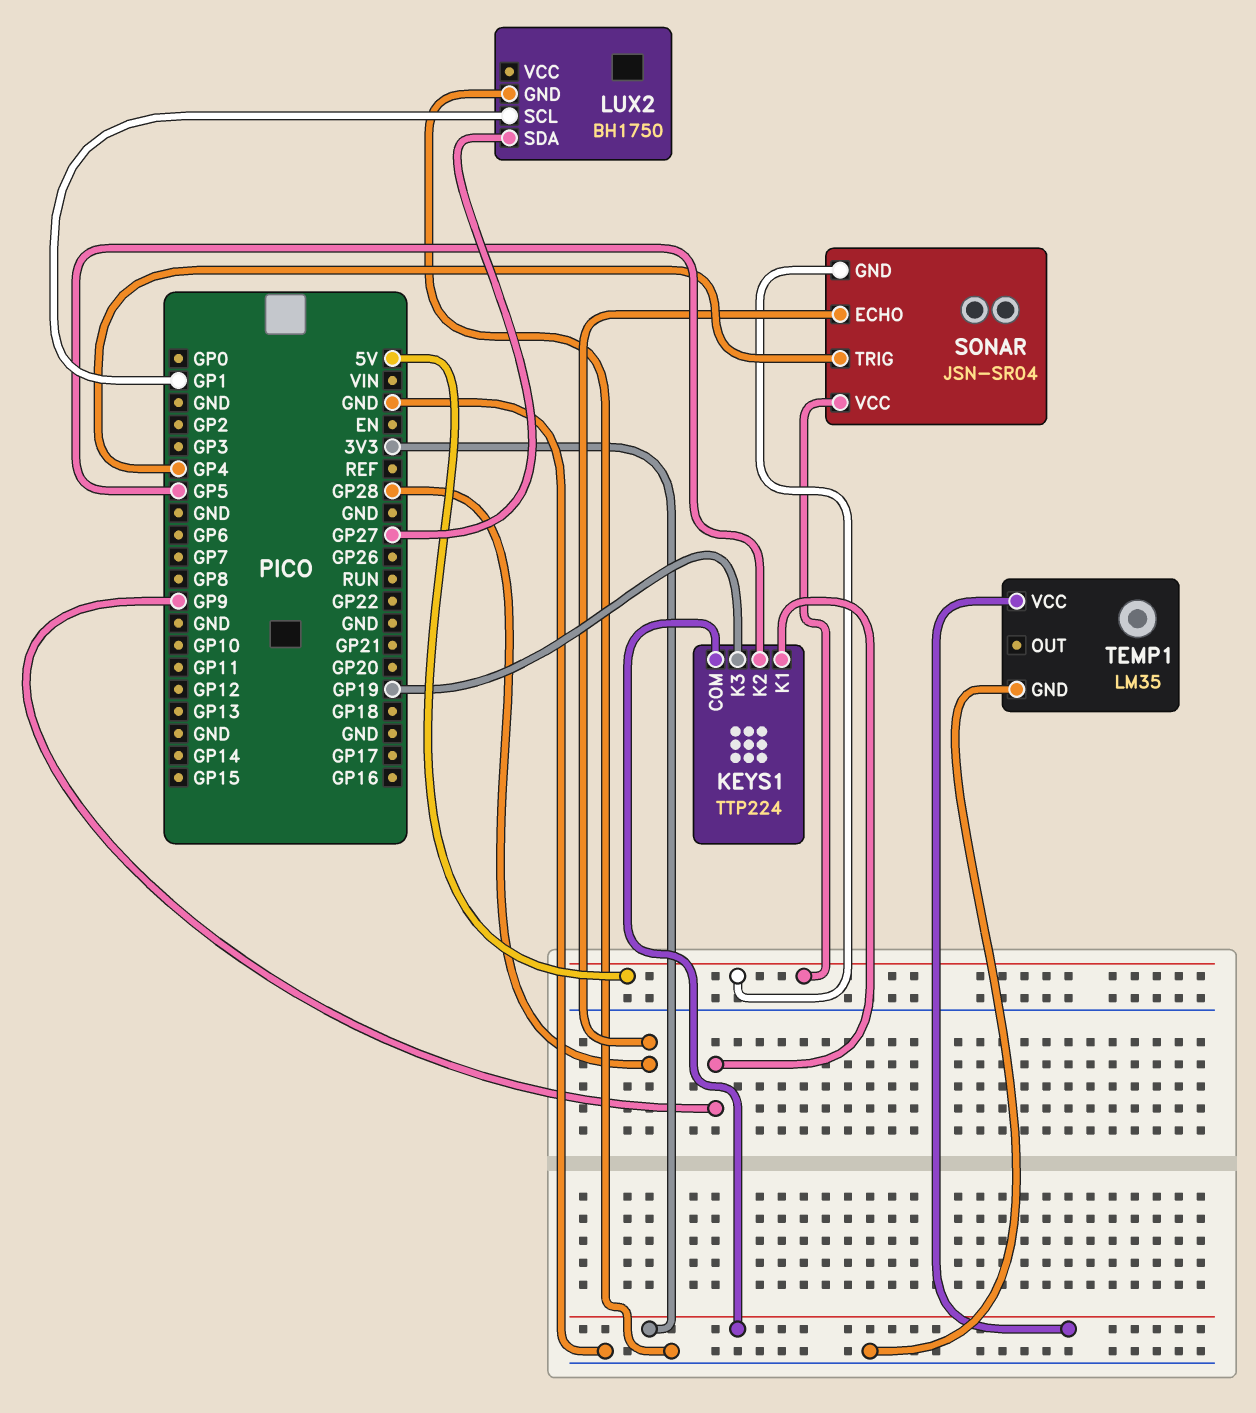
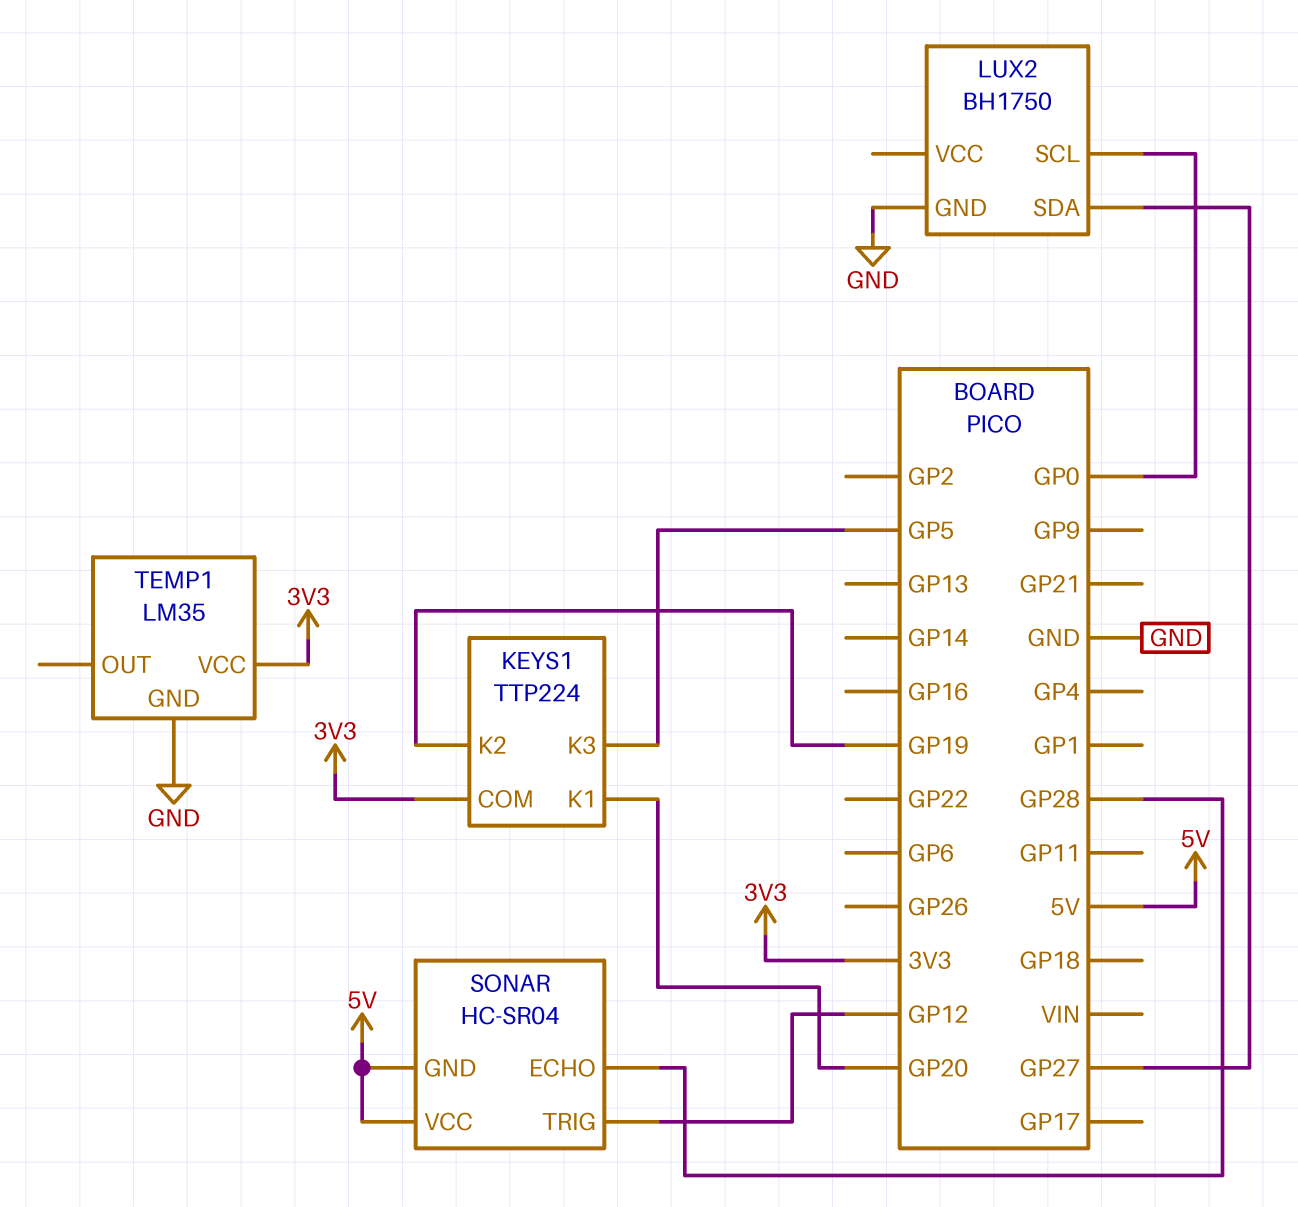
KEYS1 pin K1: GP9 -> GP20
KEYS1 pin K2: GP5 -> GP19
KEYS1 pin K3: GP19 -> GP5
LUX2 pin SCL: GP1 -> GP0
SONAR: JSN-SR04 -> HC-SR04
SONAR pin TRIG: GP4 -> GP12

